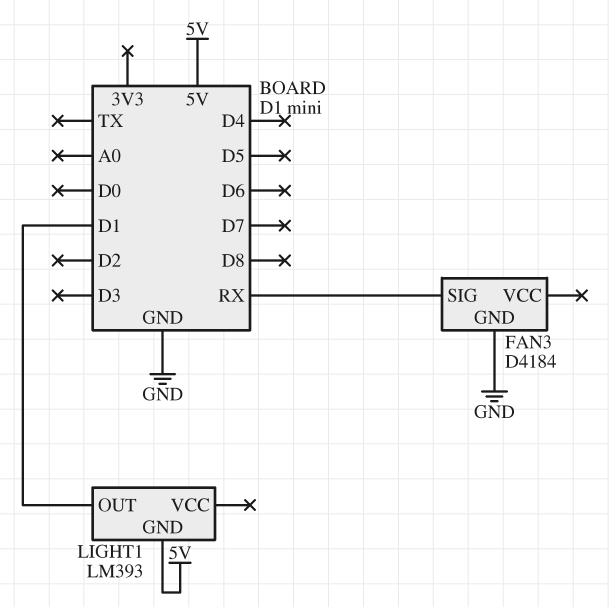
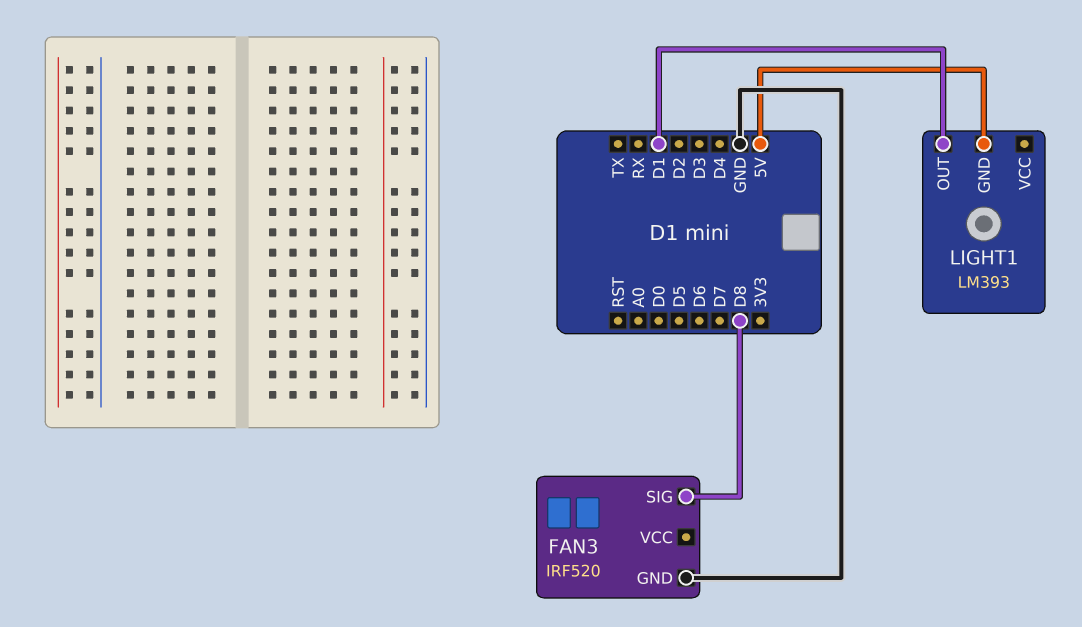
FAN3: D4184 -> IRF520
FAN3 pin SIG: RX -> D8

